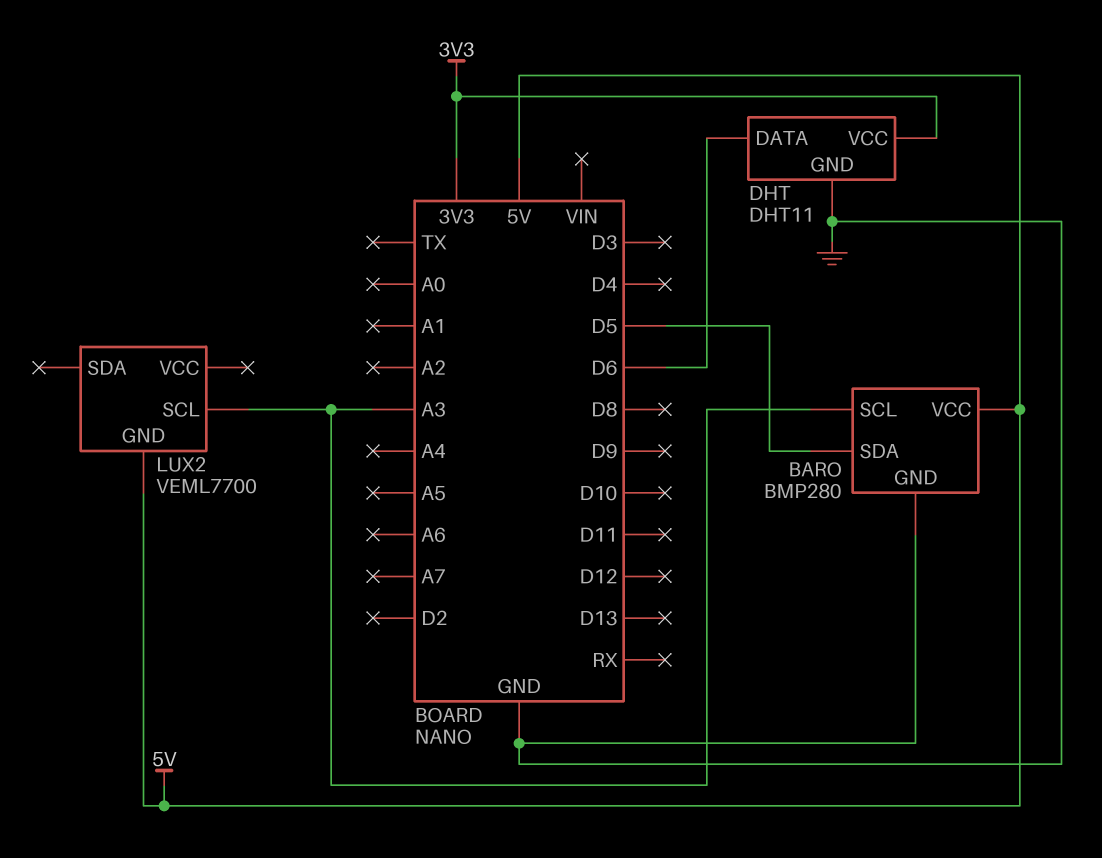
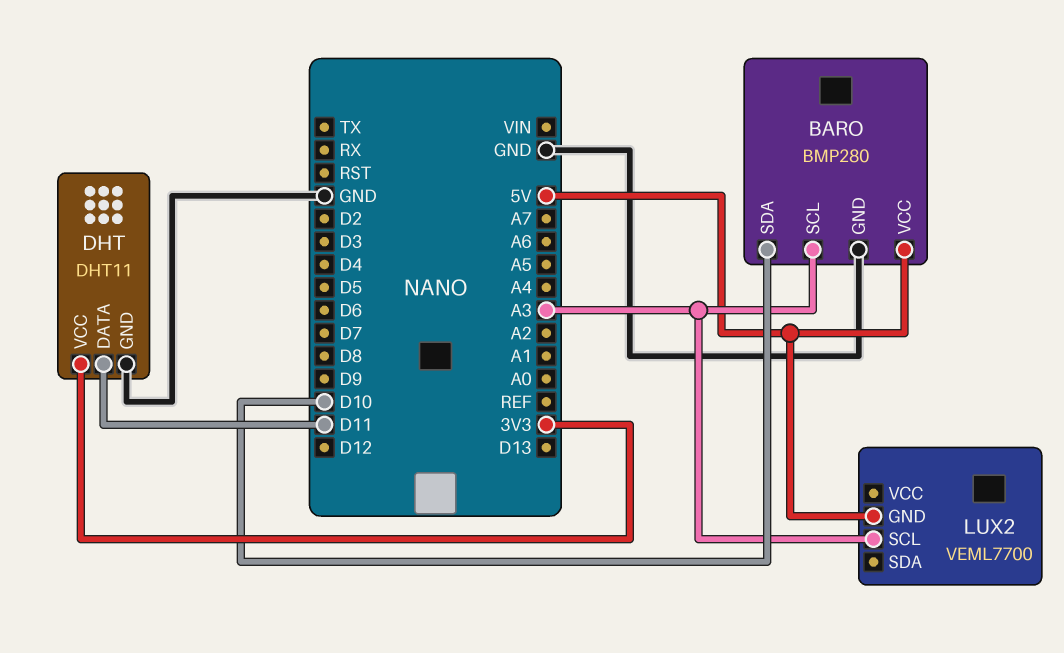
BARO pin SDA: D5 -> D10
DHT pin DATA: D6 -> D11

